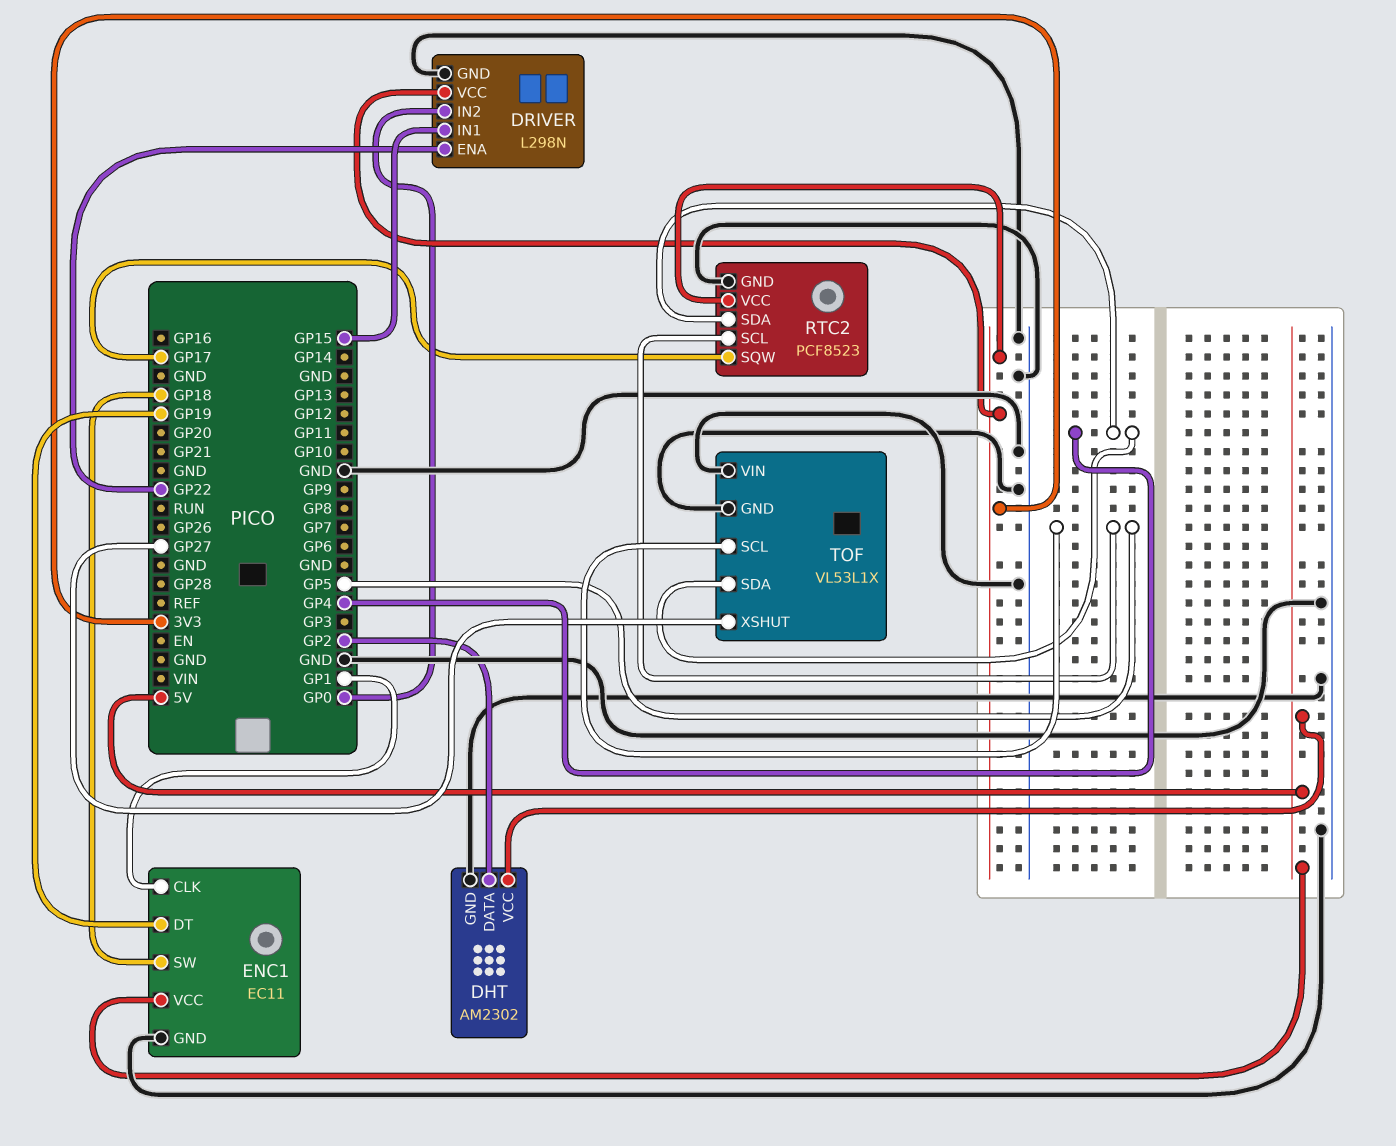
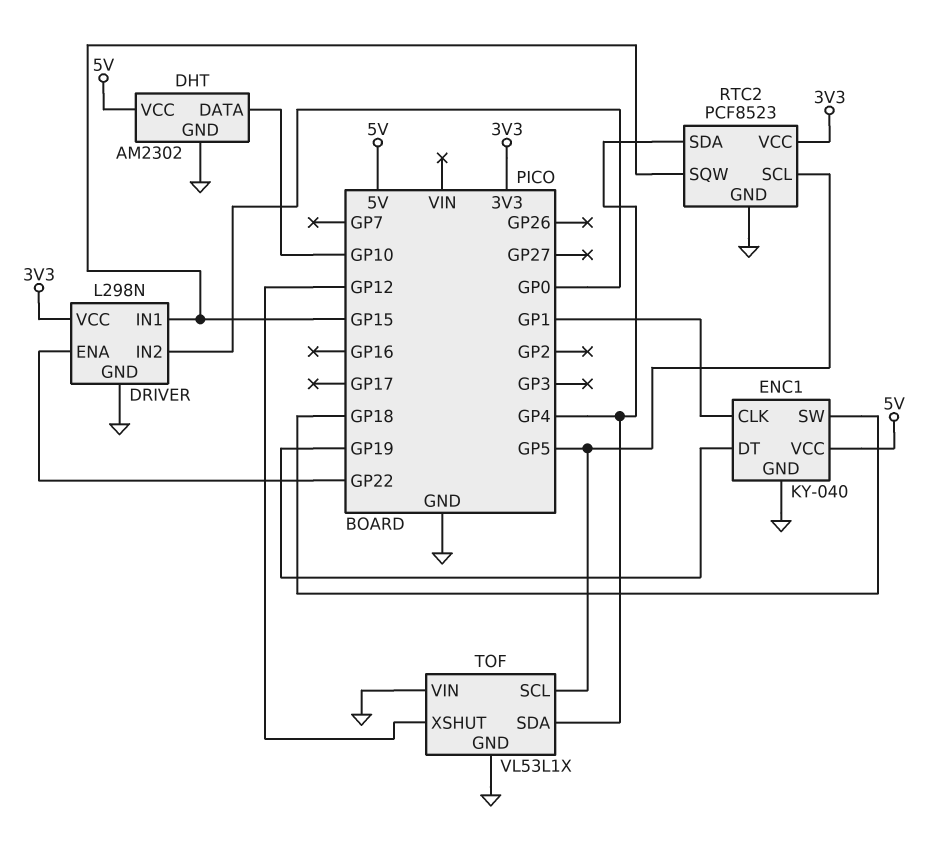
DHT pin DATA: GP2 -> GP10
ENC1: EC11 -> KY-040
RTC2 pin SQW: GP17 -> GP15
TOF pin XSHUT: GP27 -> GP12

